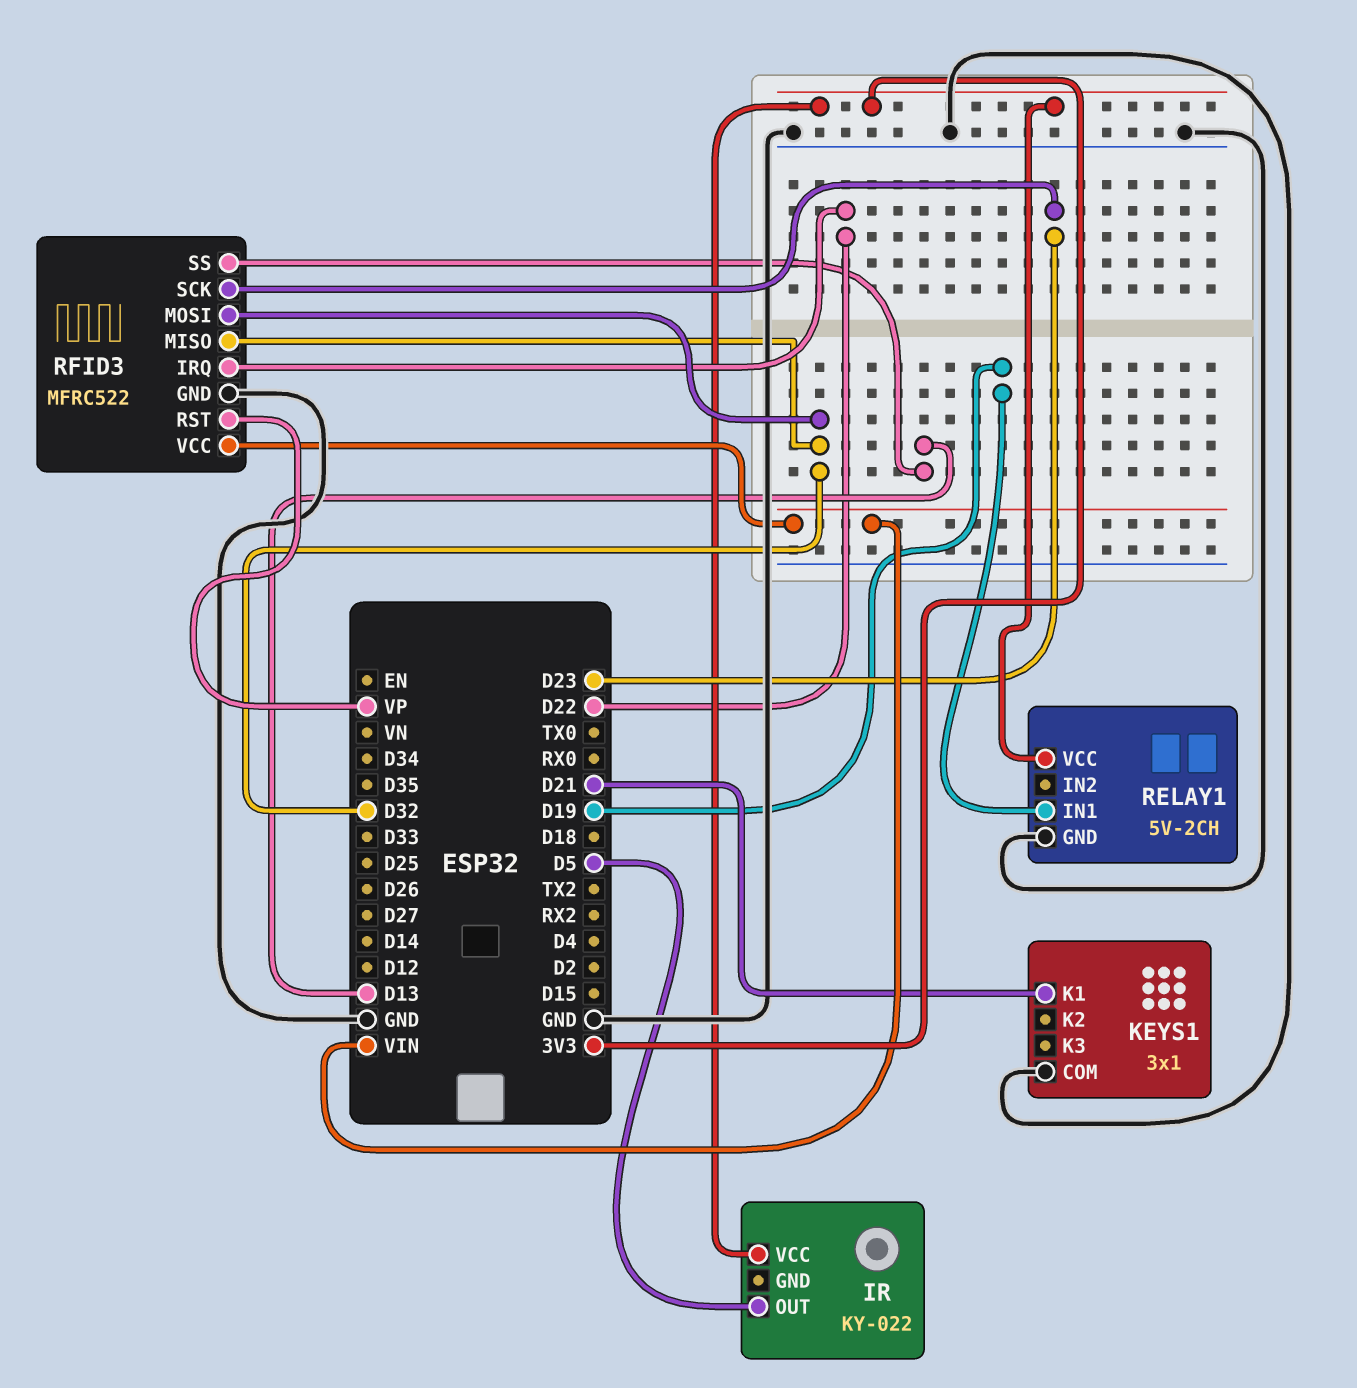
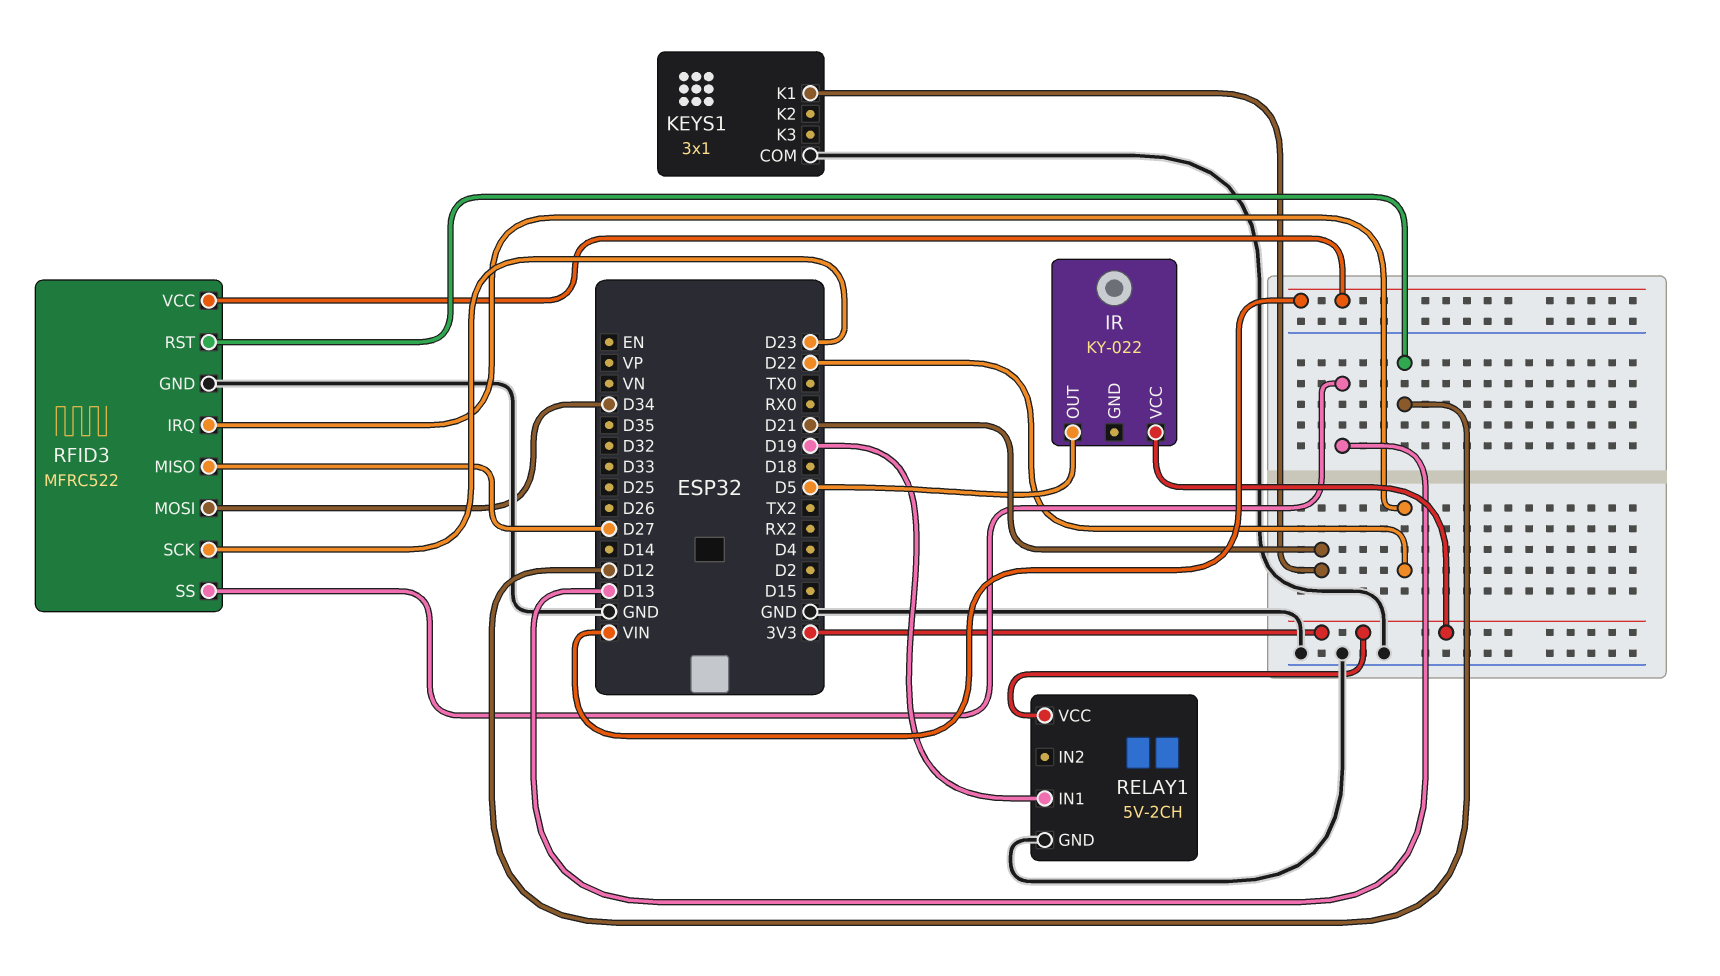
RFID3 pin MISO: D32 -> D27
RFID3 pin MOSI: D32 -> D34
RFID3 pin RST: VP -> D12

